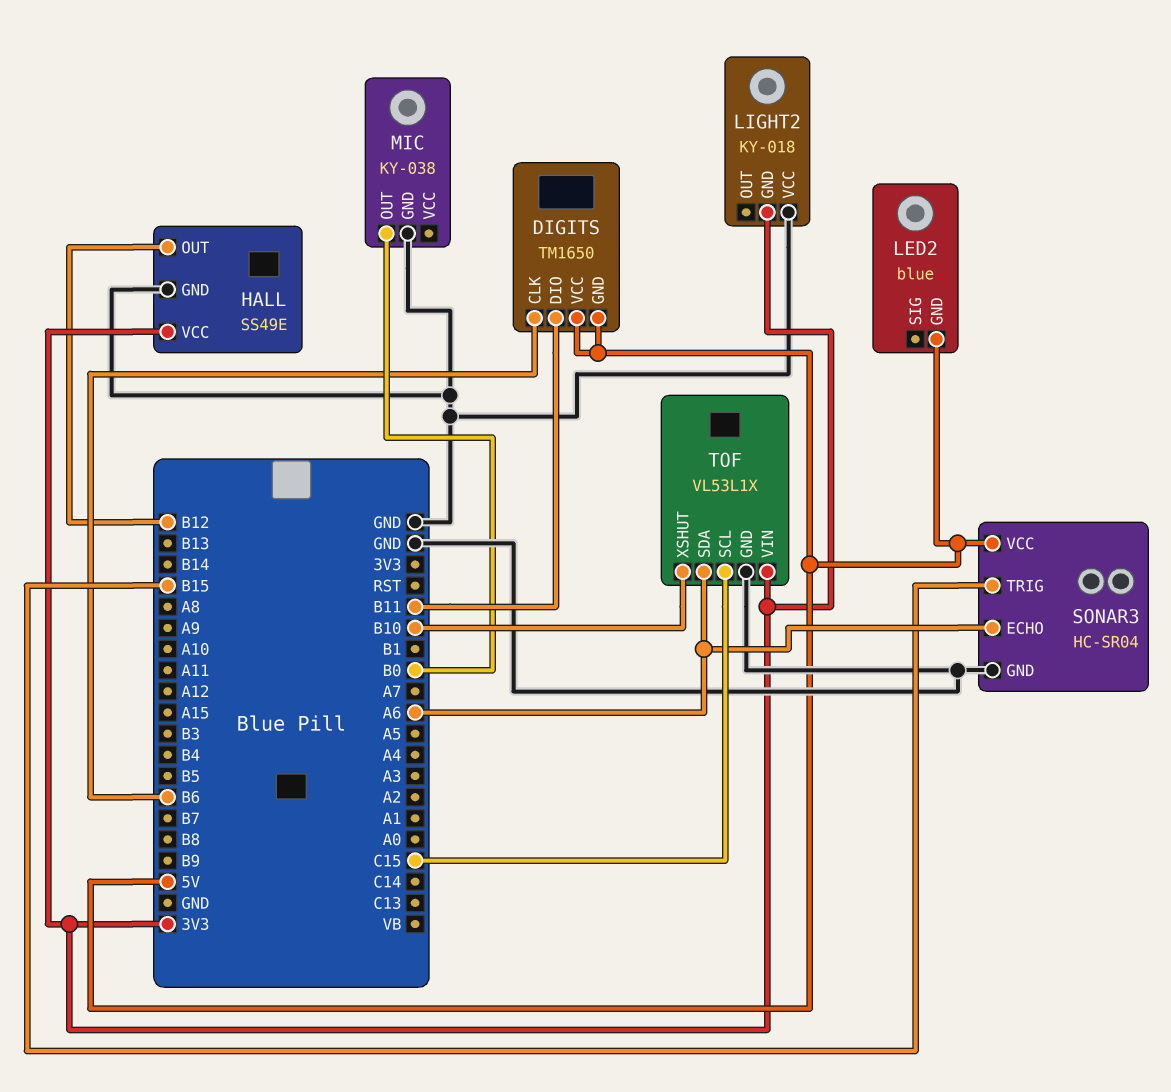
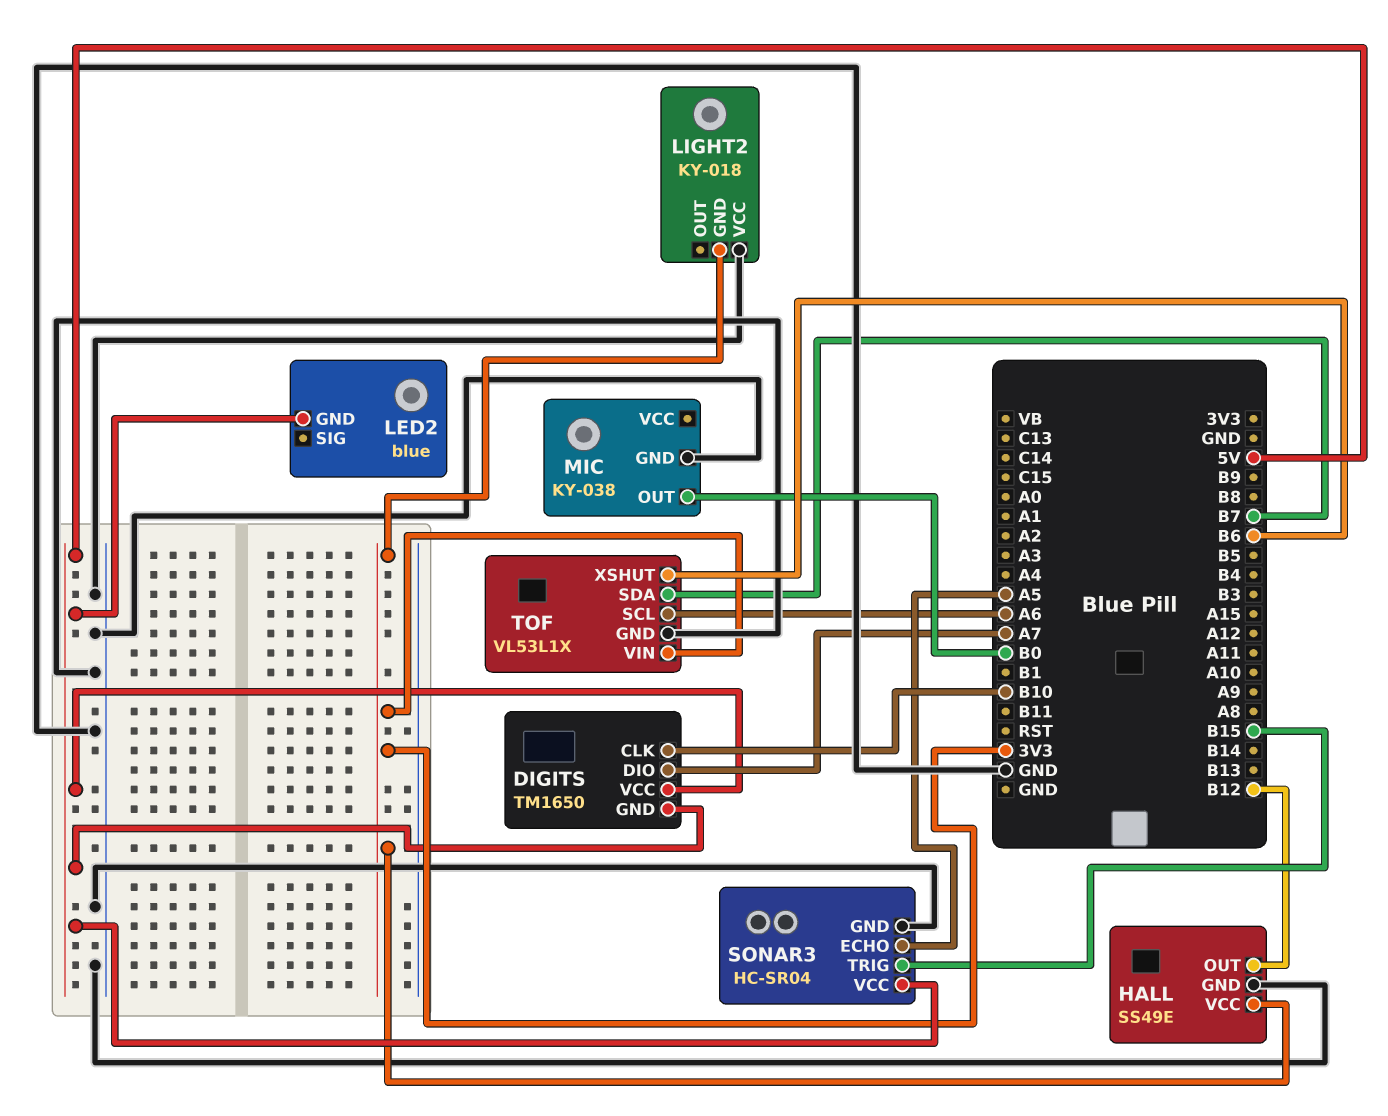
DIGITS pin CLK: B6 -> B10
DIGITS pin DIO: B11 -> A7
SONAR3 pin ECHO: A6 -> A5
TOF pin SCL: C15 -> A6
TOF pin SDA: A6 -> B7
TOF pin XSHUT: B10 -> B6

